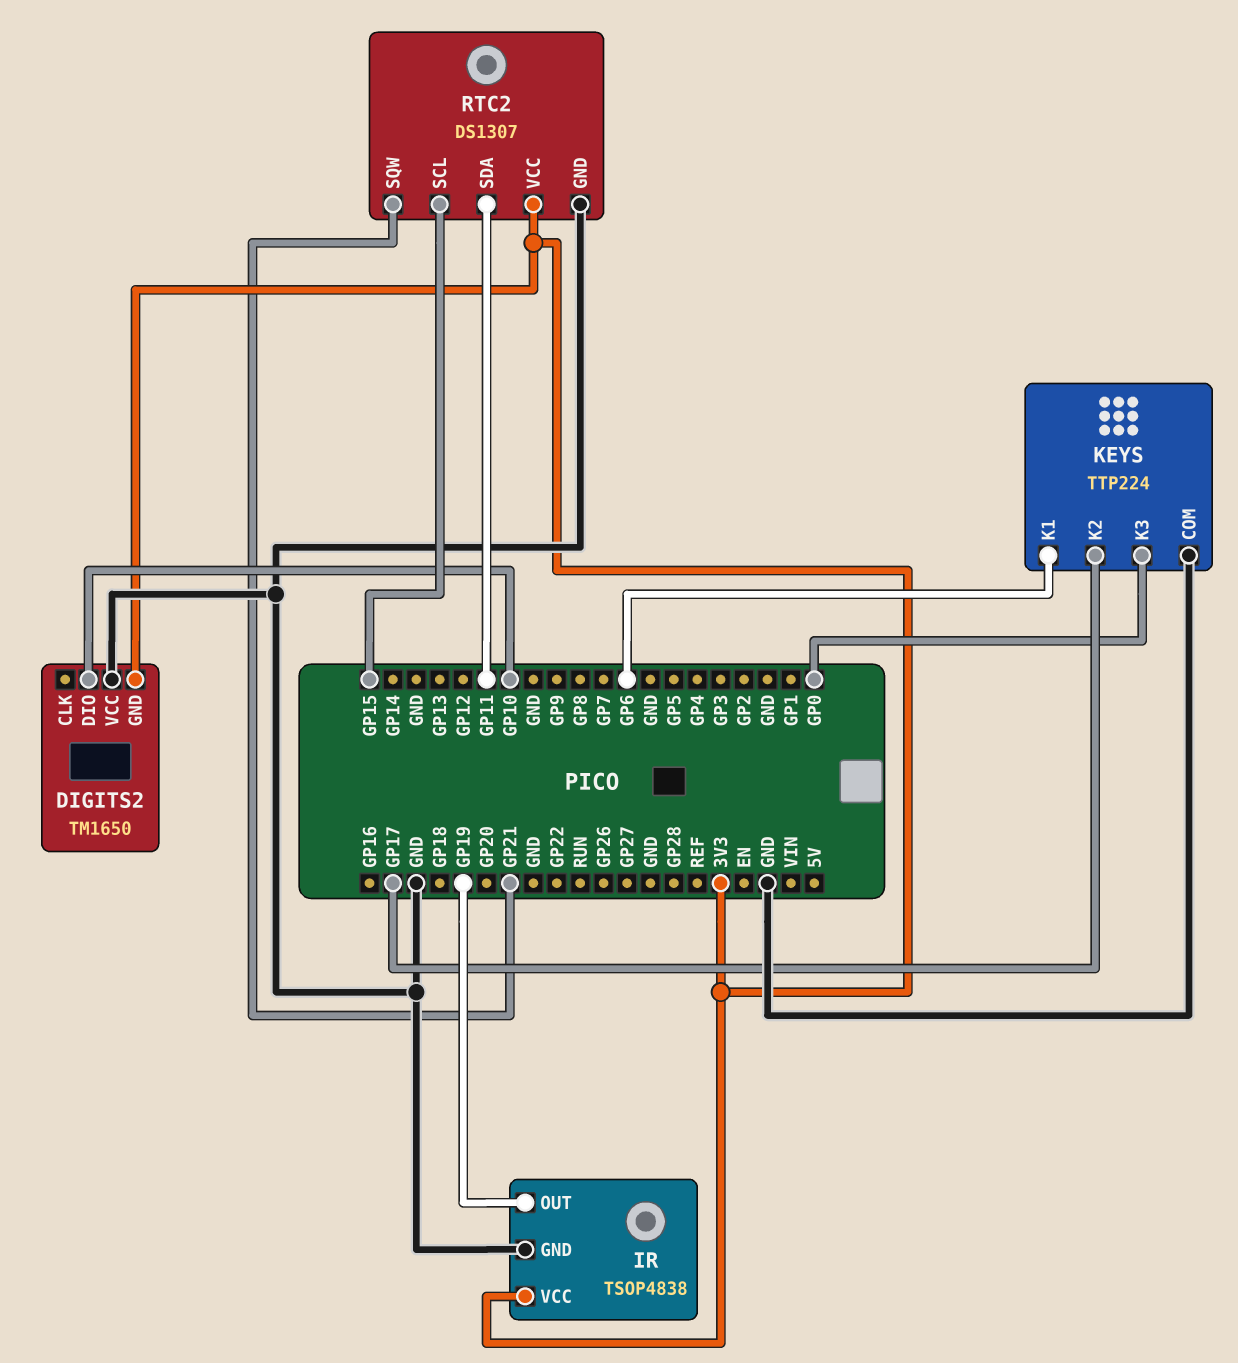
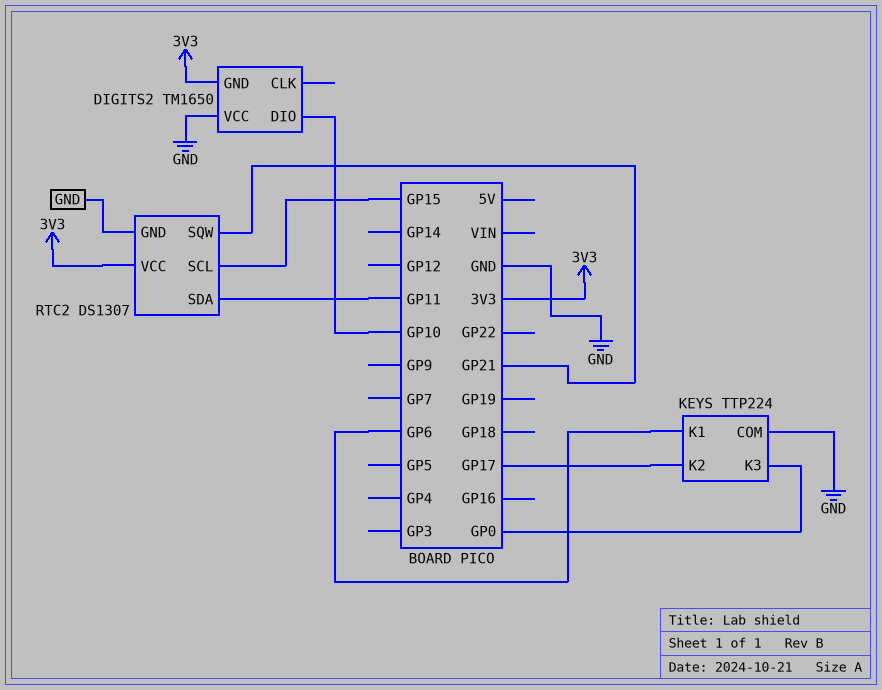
IR: TSOP4838 -> none
IR pin GND: GND -> none
IR pin OUT: GP19 -> none
IR pin VCC: 3V3 -> none

